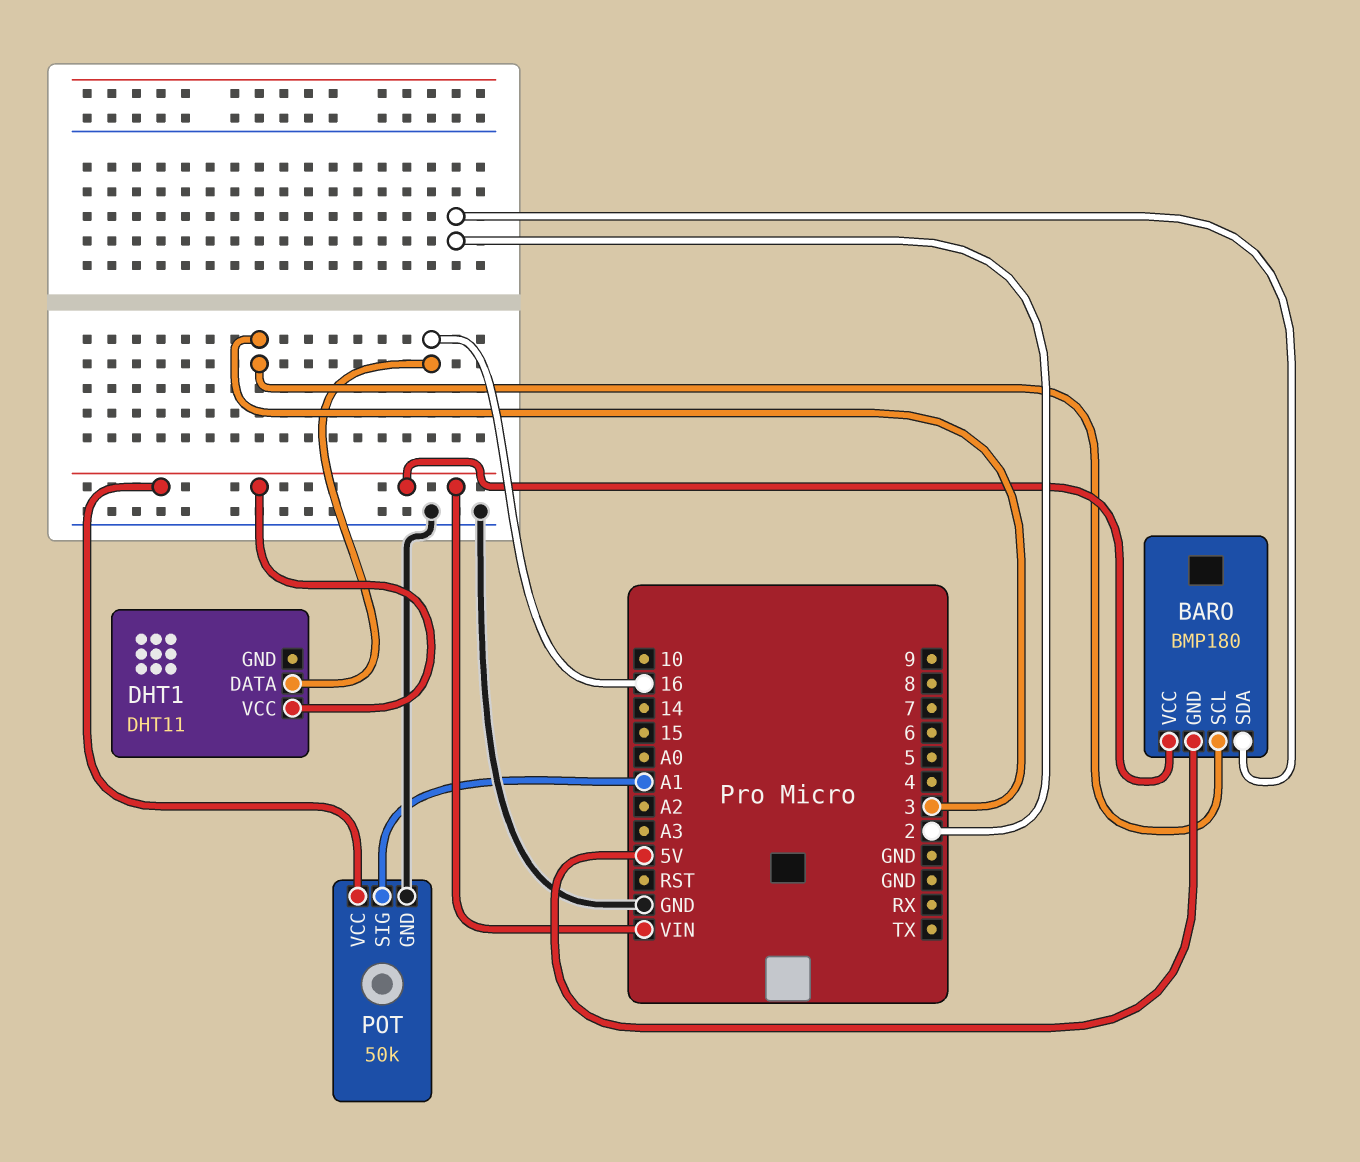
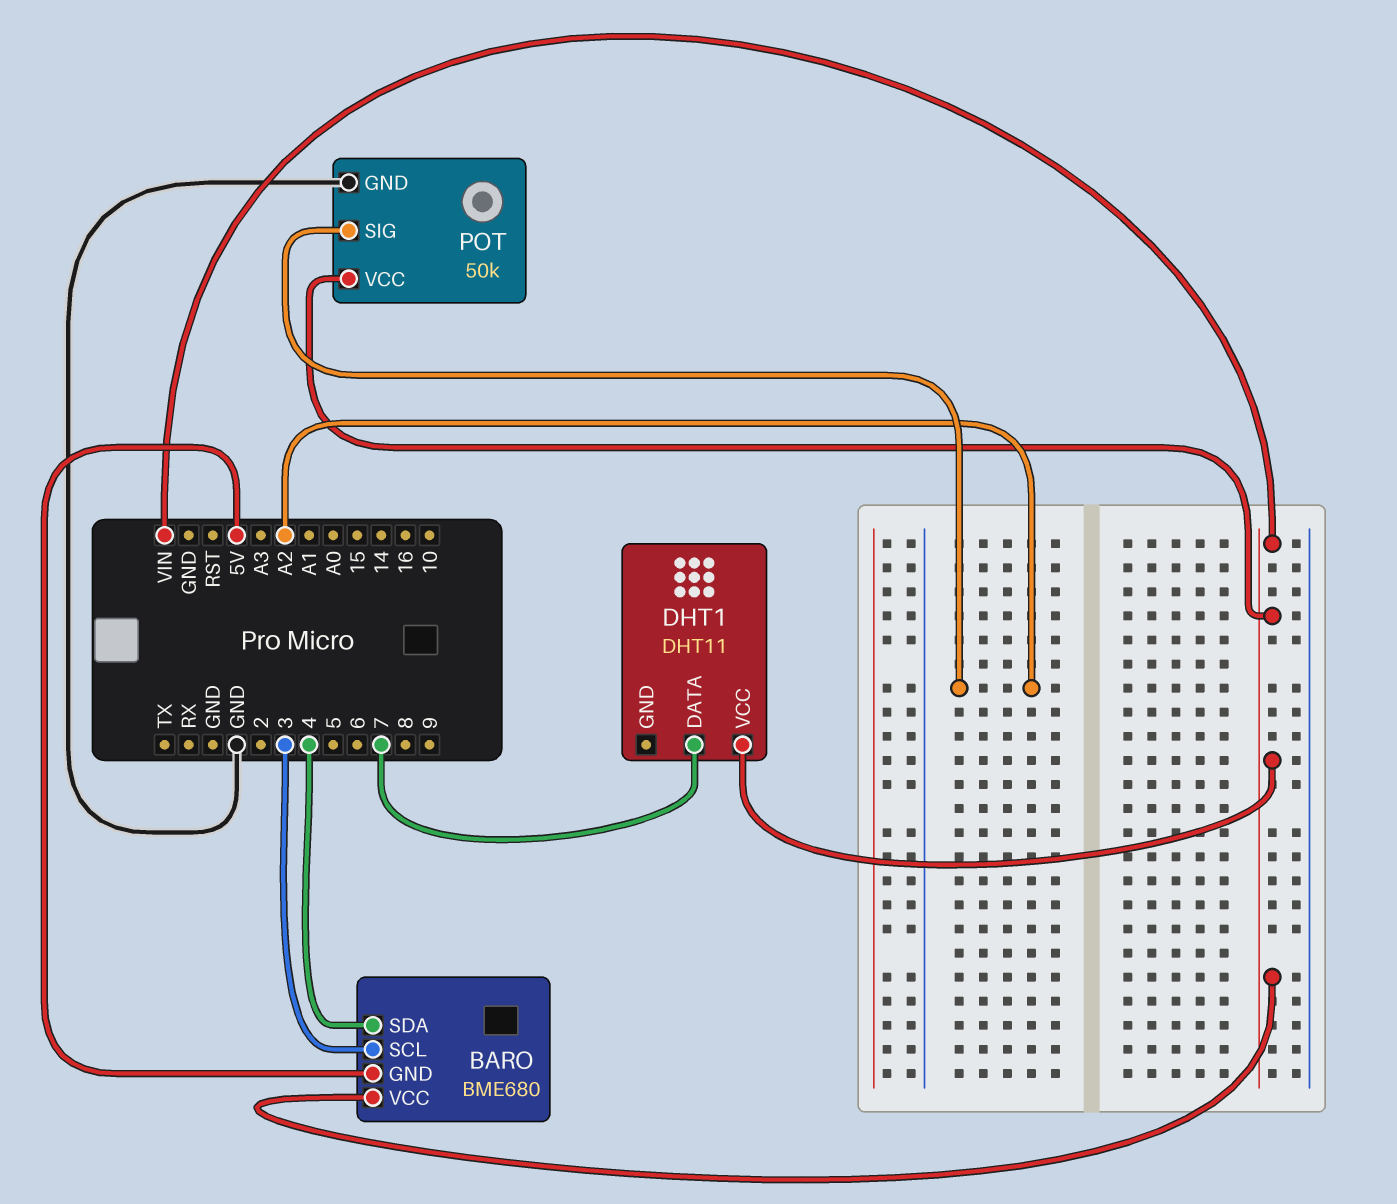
BARO: BMP180 -> BME680
BARO pin SDA: 2 -> 4
DHT1 pin DATA: 16 -> 7
POT pin SIG: A1 -> A2

